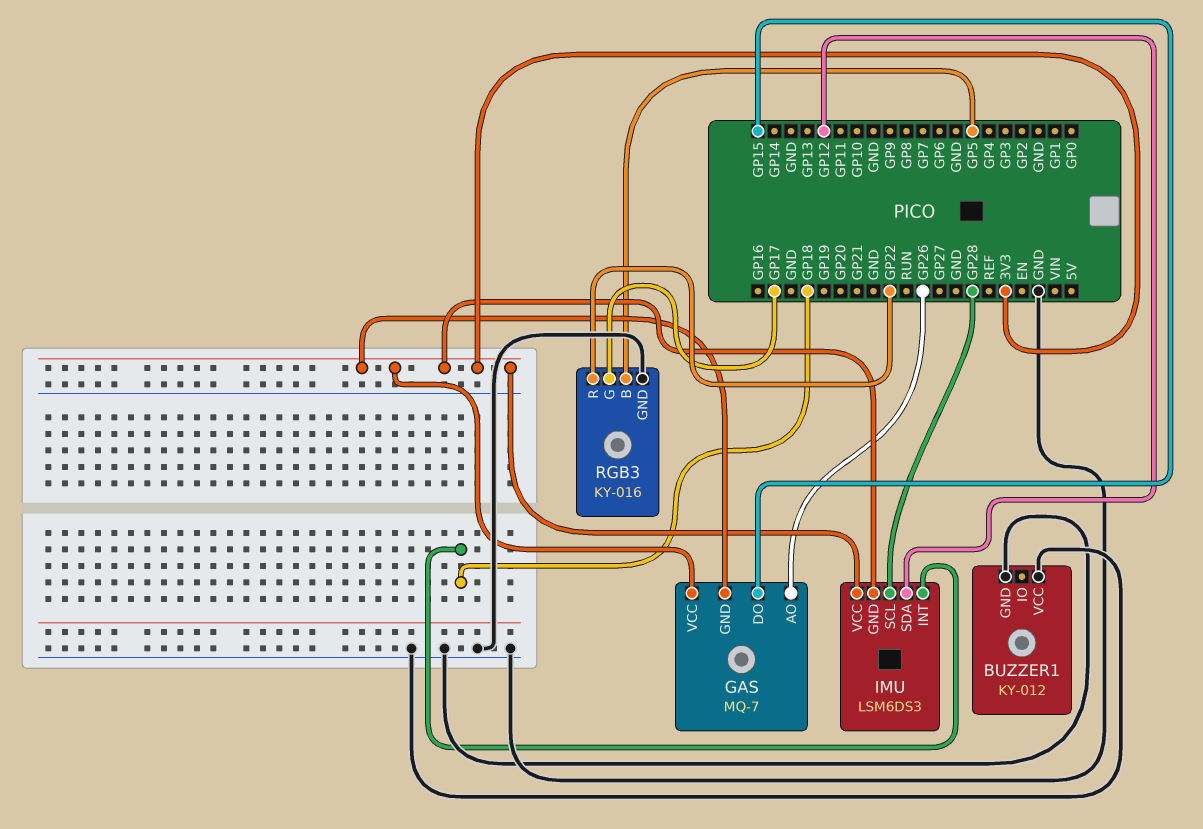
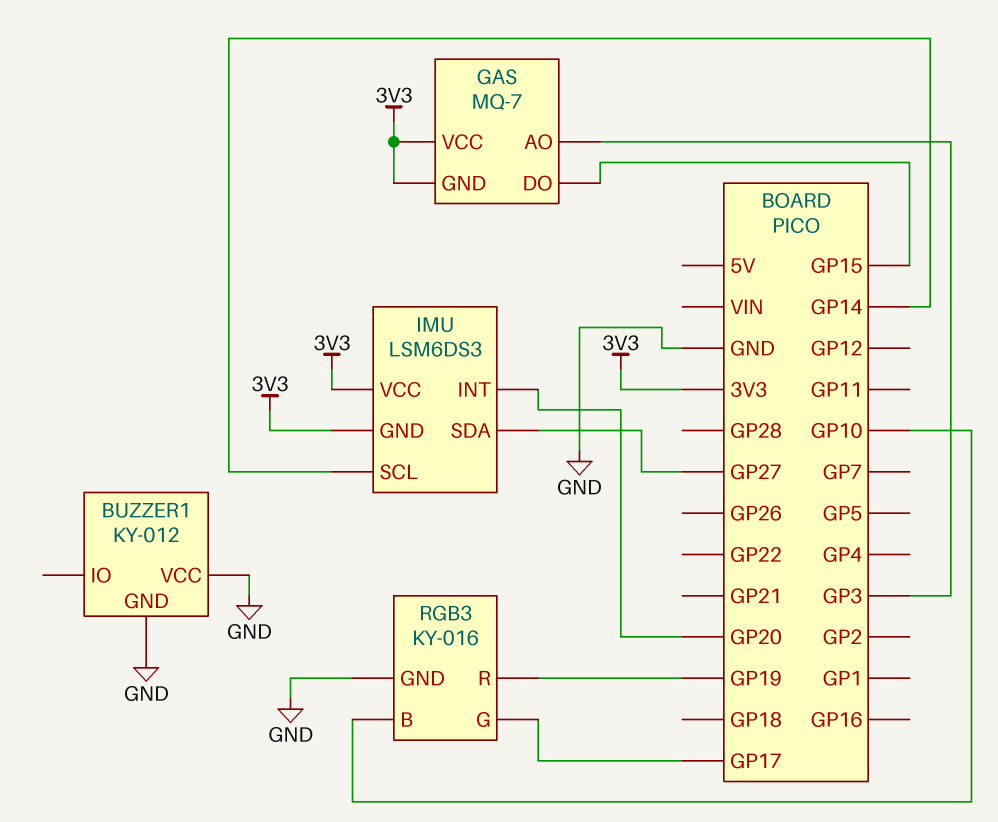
GAS pin AO: GP26 -> GP3
IMU pin INT: GP18 -> GP20
IMU pin SCL: GP28 -> GP14
IMU pin SDA: GP12 -> GP27
RGB3 pin B: GP5 -> GP10
RGB3 pin R: GP22 -> GP19

